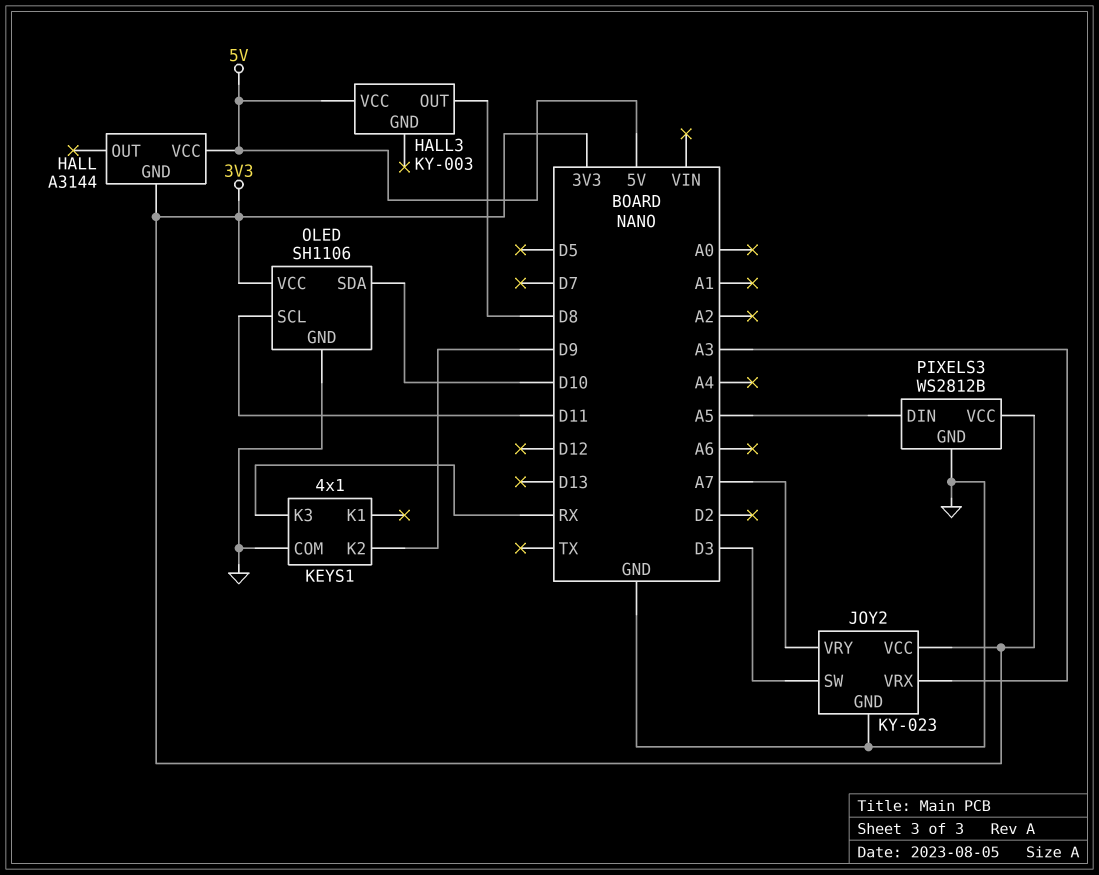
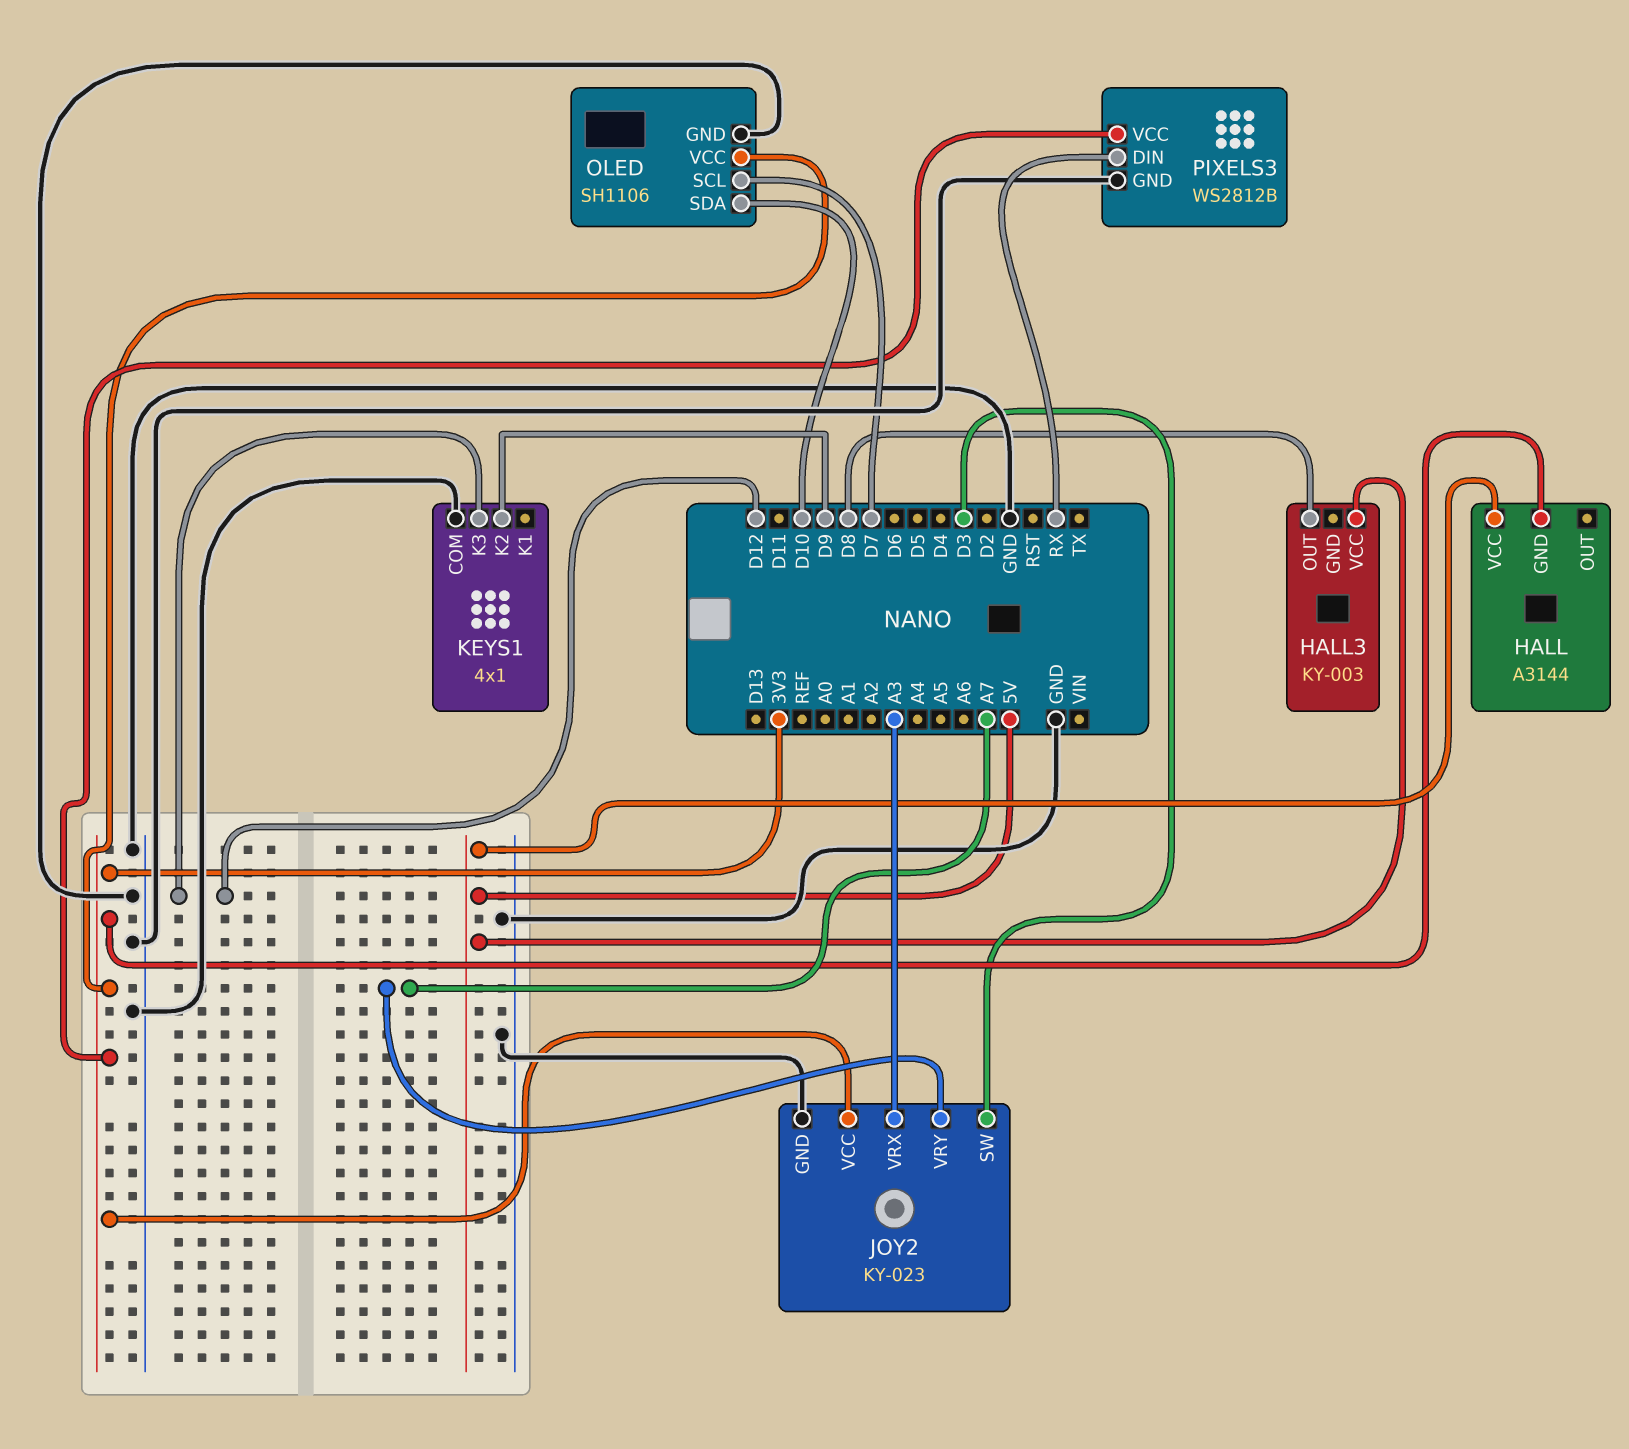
KEYS1 pin K3: RX -> D12
OLED pin SCL: D11 -> D7
PIXELS3 pin DIN: A5 -> RX

